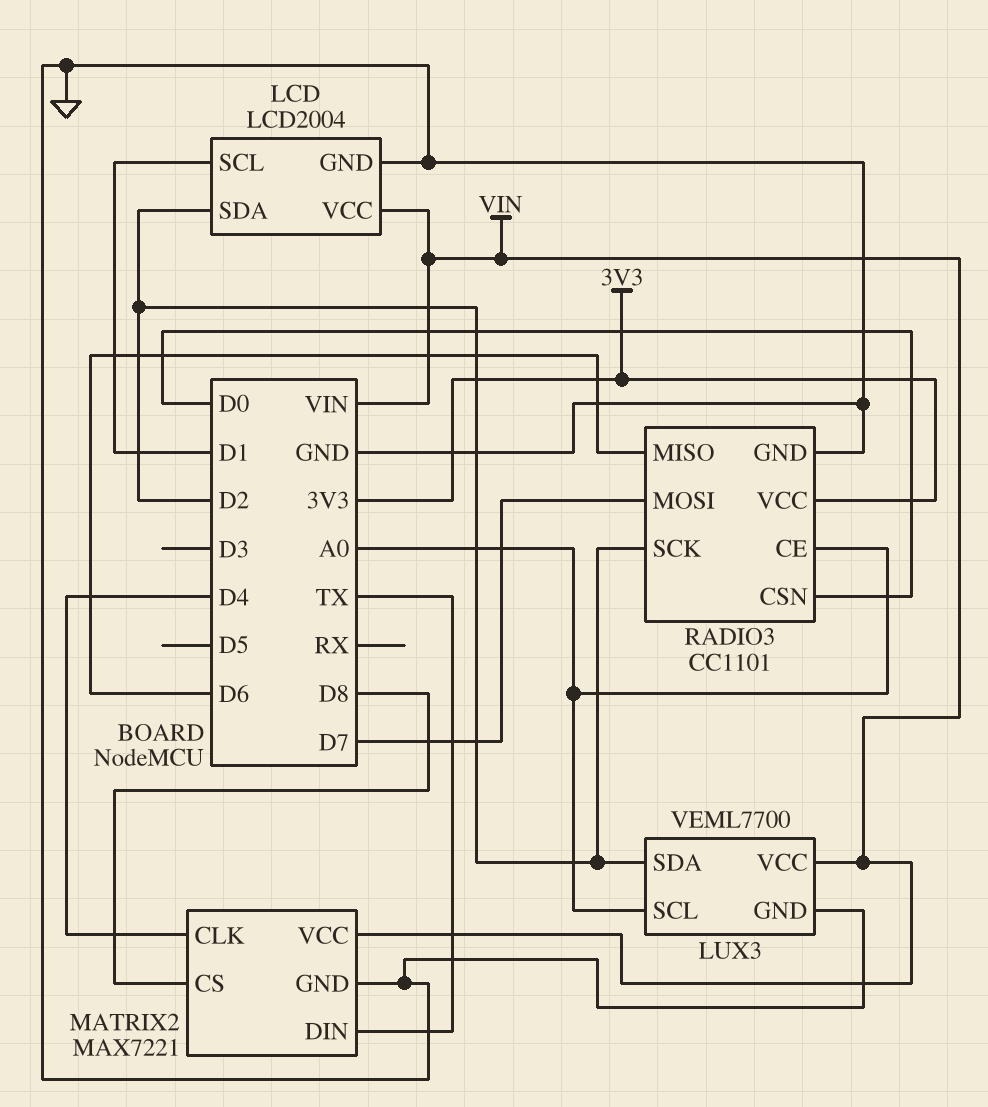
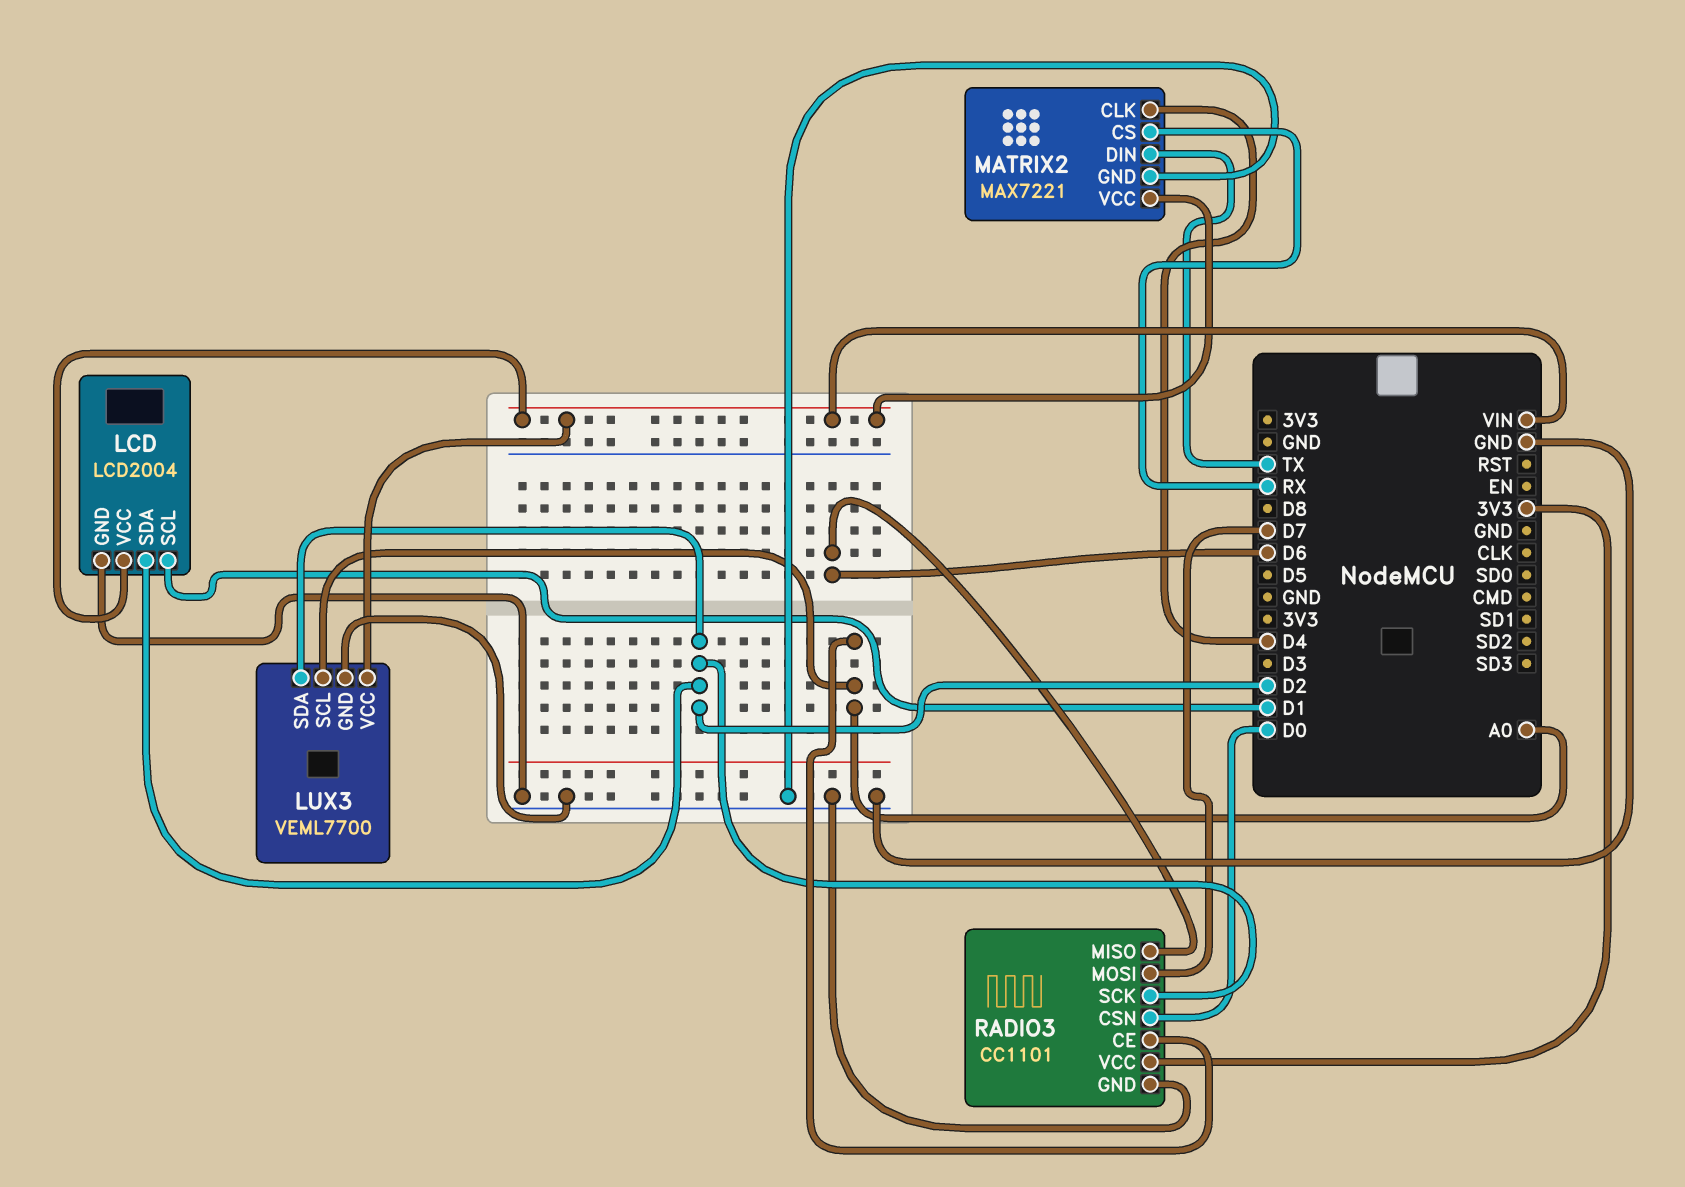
MATRIX2 pin CS: D8 -> RX

